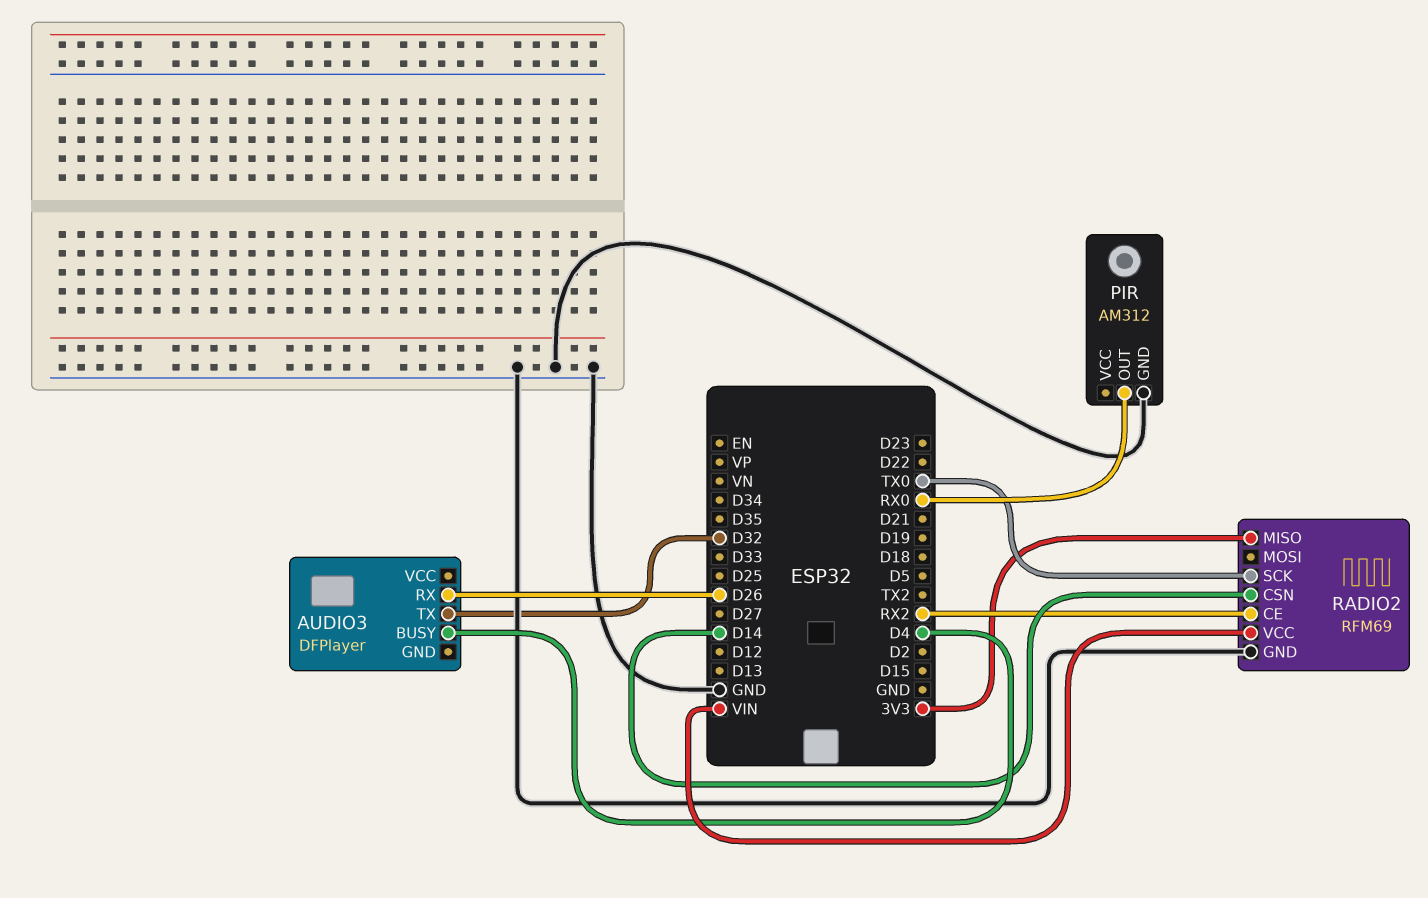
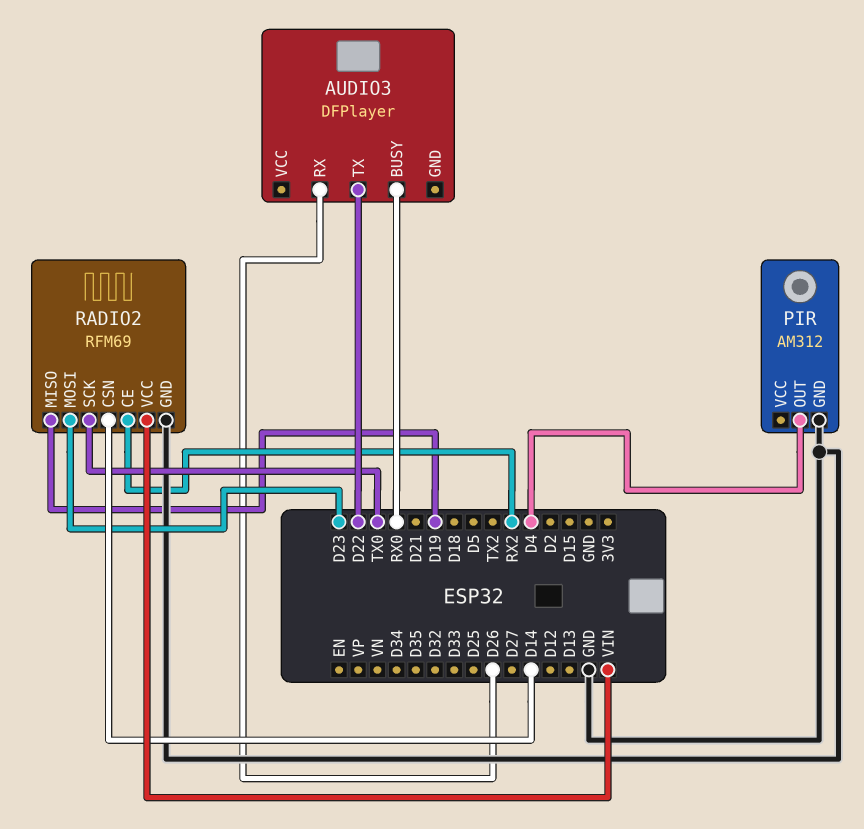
AUDIO3 pin BUSY: D4 -> RX0
AUDIO3 pin TX: D32 -> D22
PIR pin OUT: RX0 -> D4
RADIO2 pin MISO: 3V3 -> D19
RADIO2 pin MOSI: none -> D23

